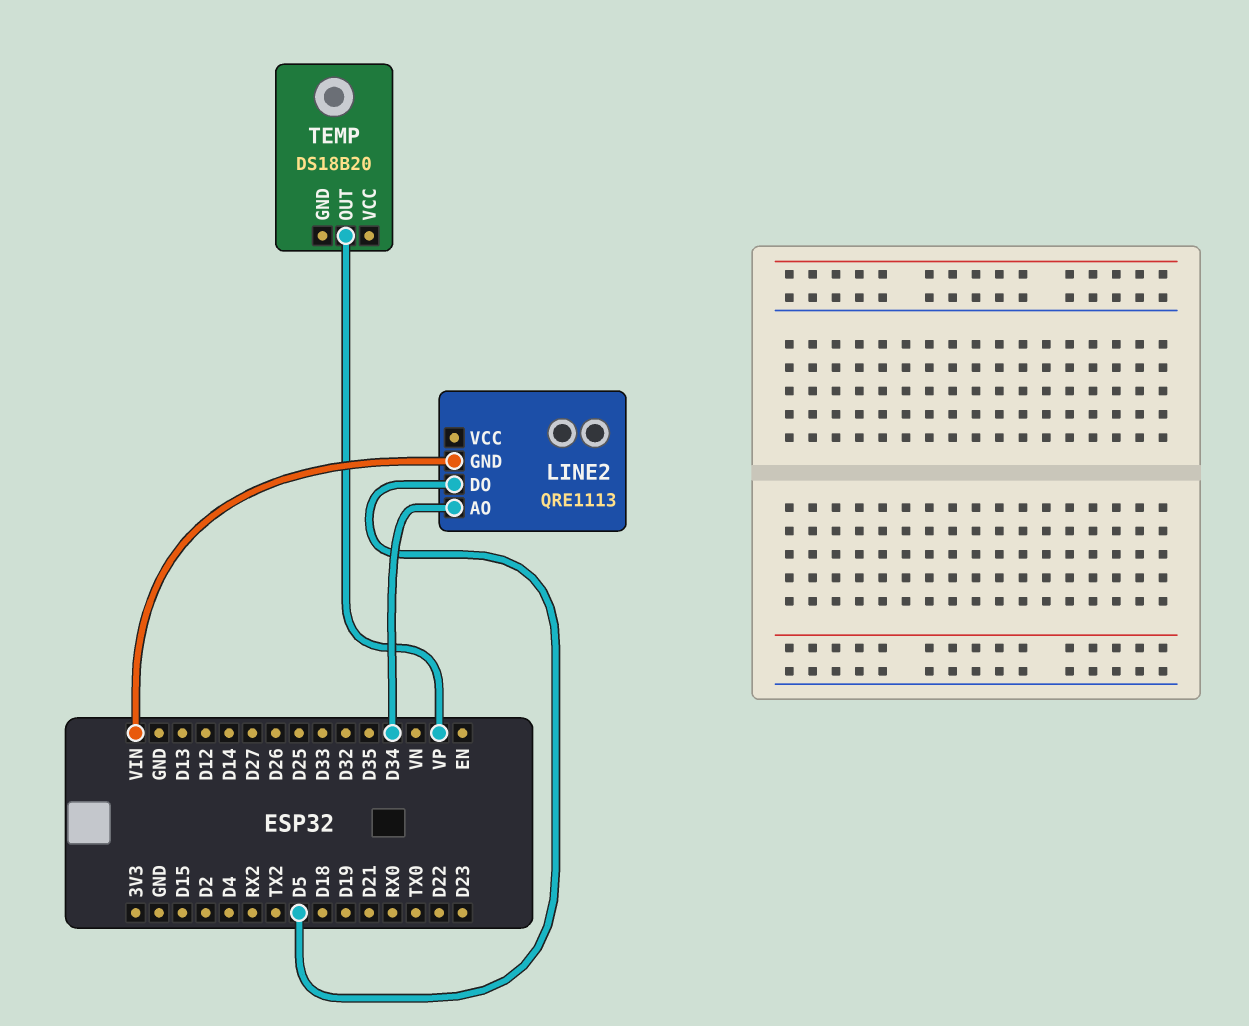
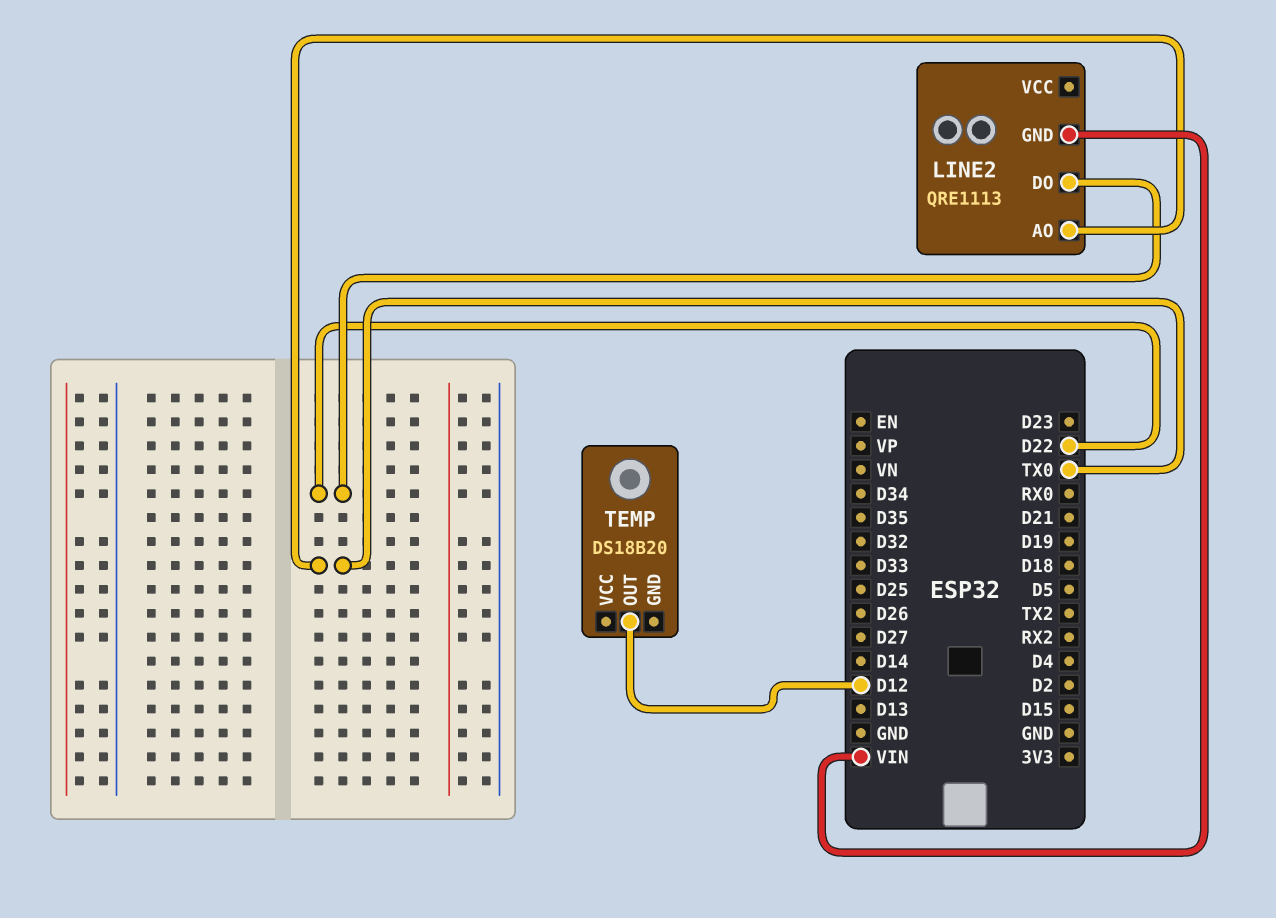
LINE2 pin AO: D34 -> TX0
LINE2 pin DO: D5 -> D22
TEMP pin OUT: VP -> D12

